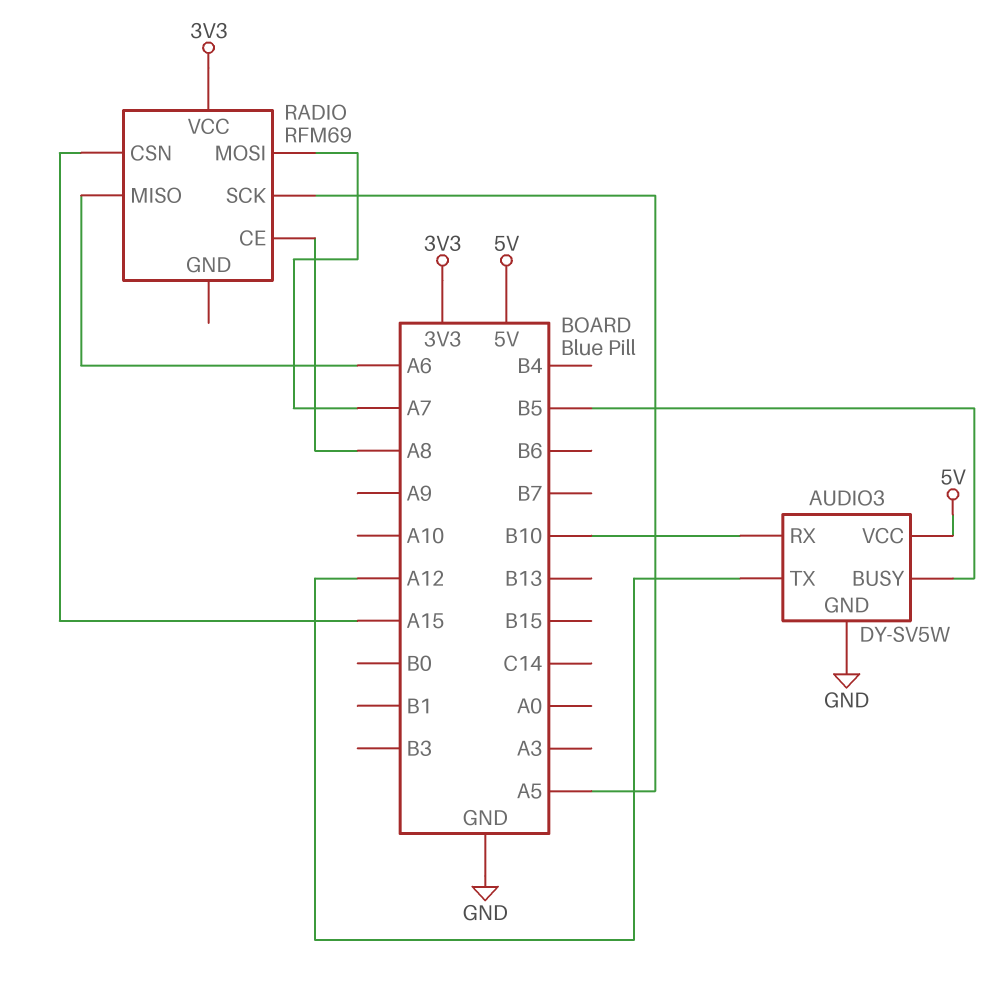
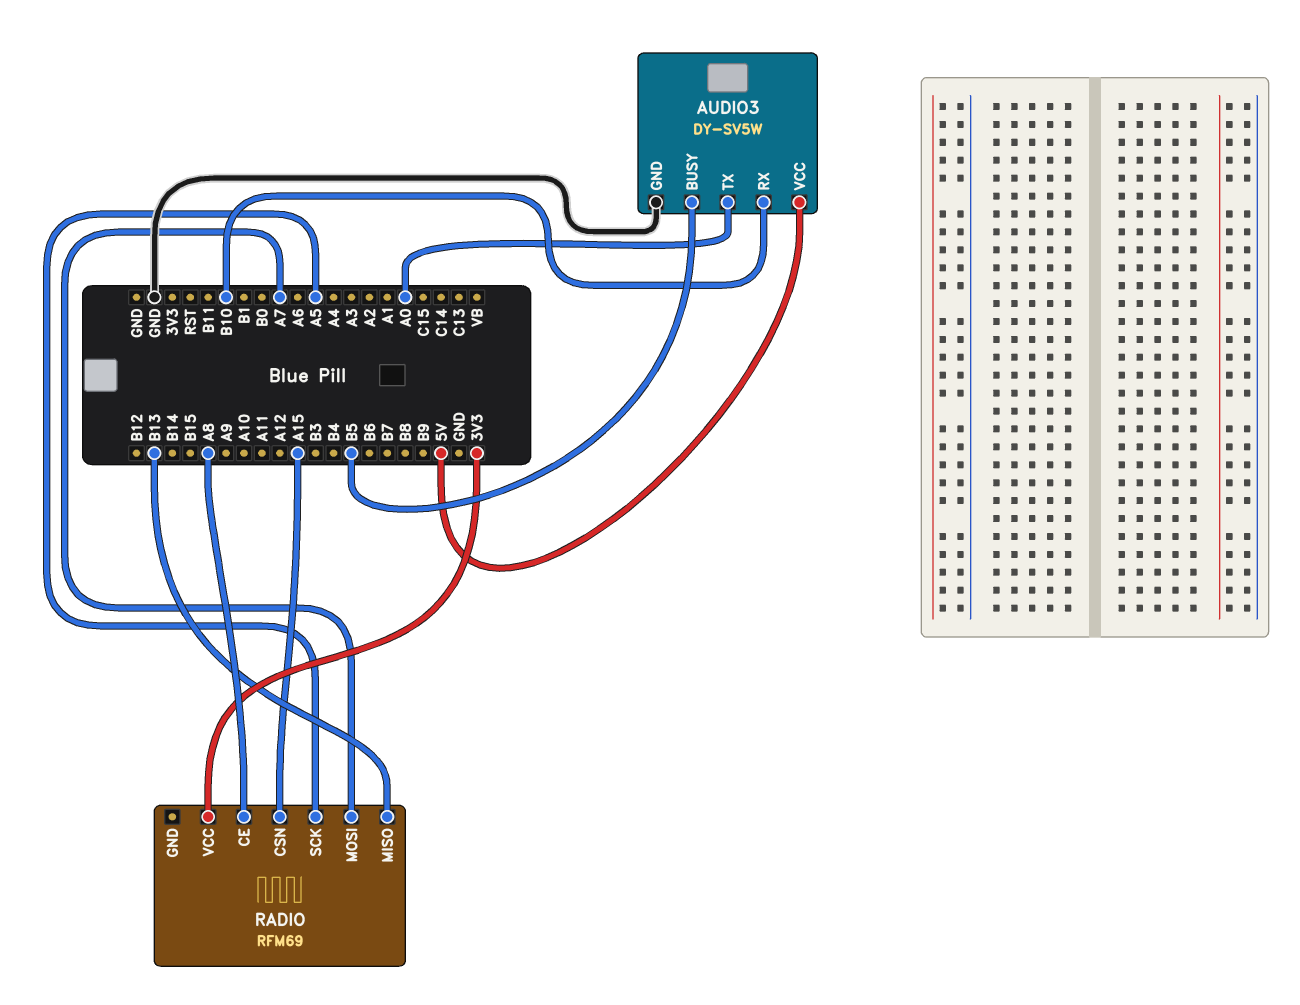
AUDIO3 pin TX: A12 -> A0
RADIO pin MISO: A6 -> B13

